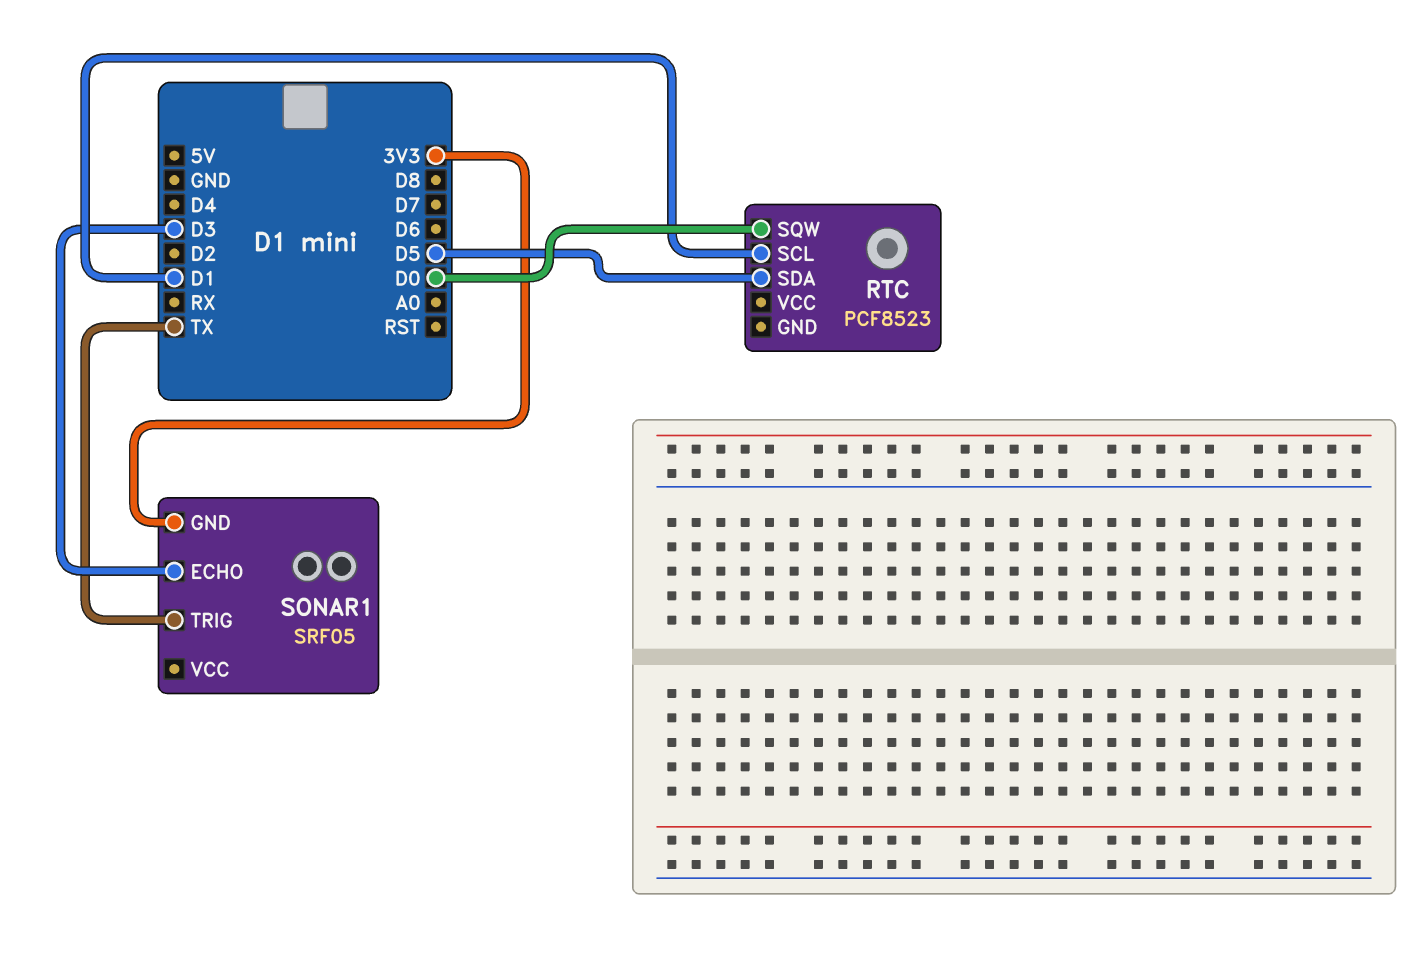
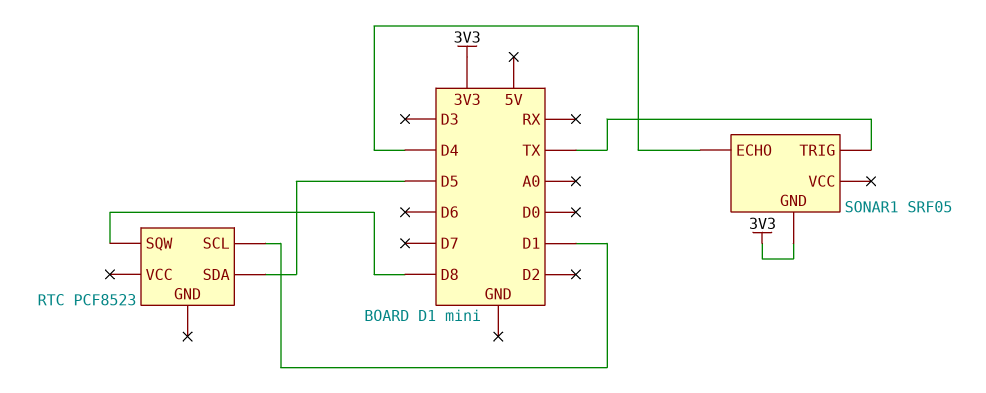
RTC pin SQW: D0 -> D8
SONAR1 pin ECHO: D3 -> D4

